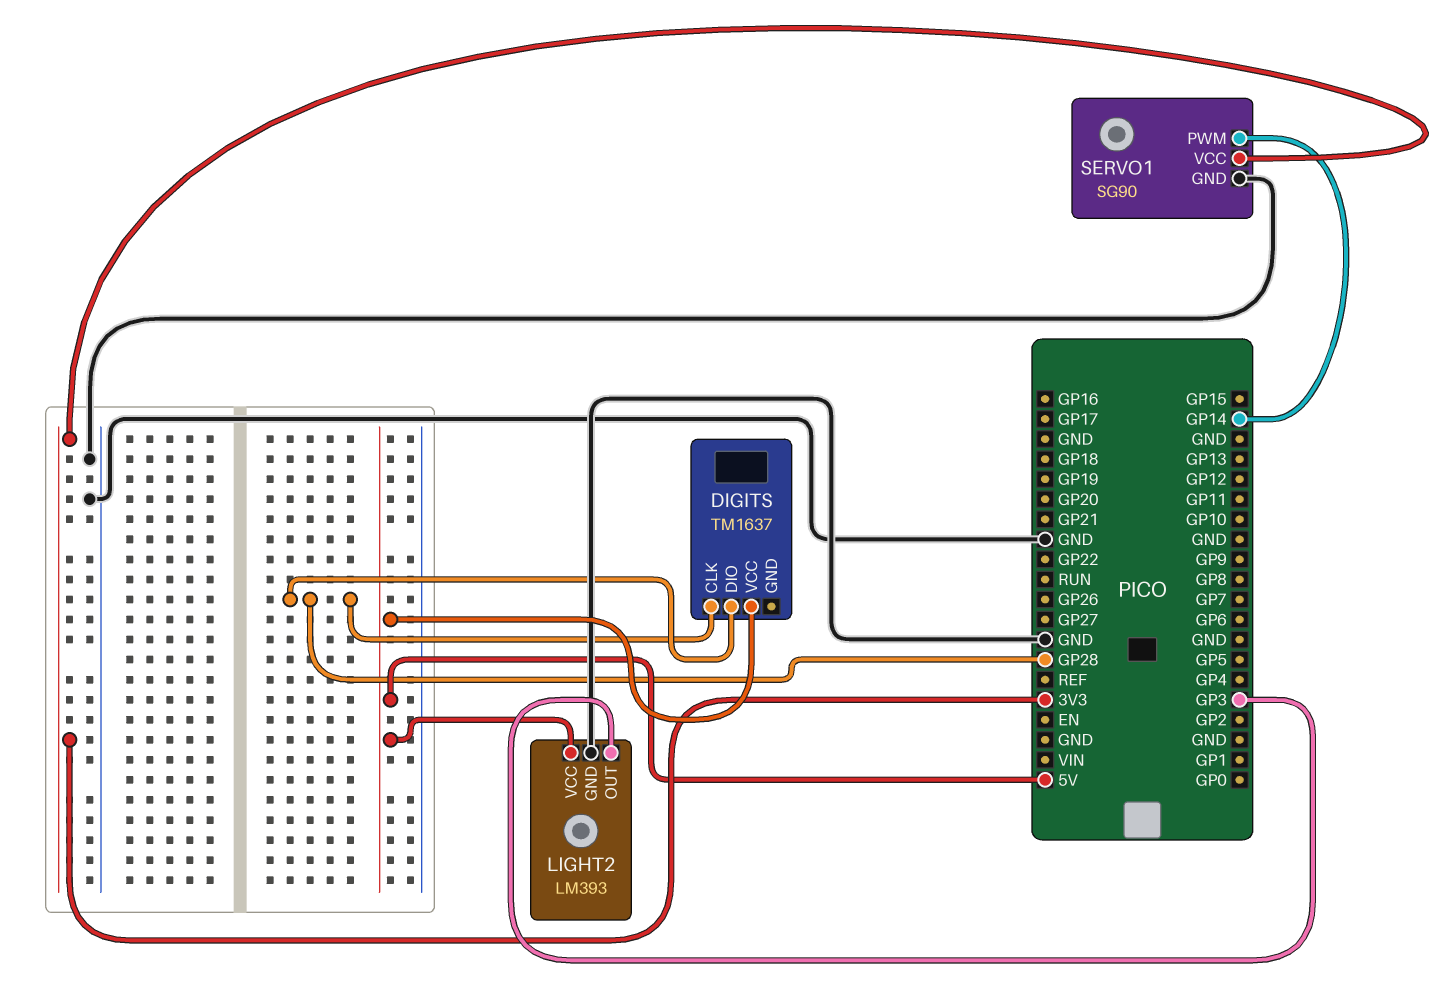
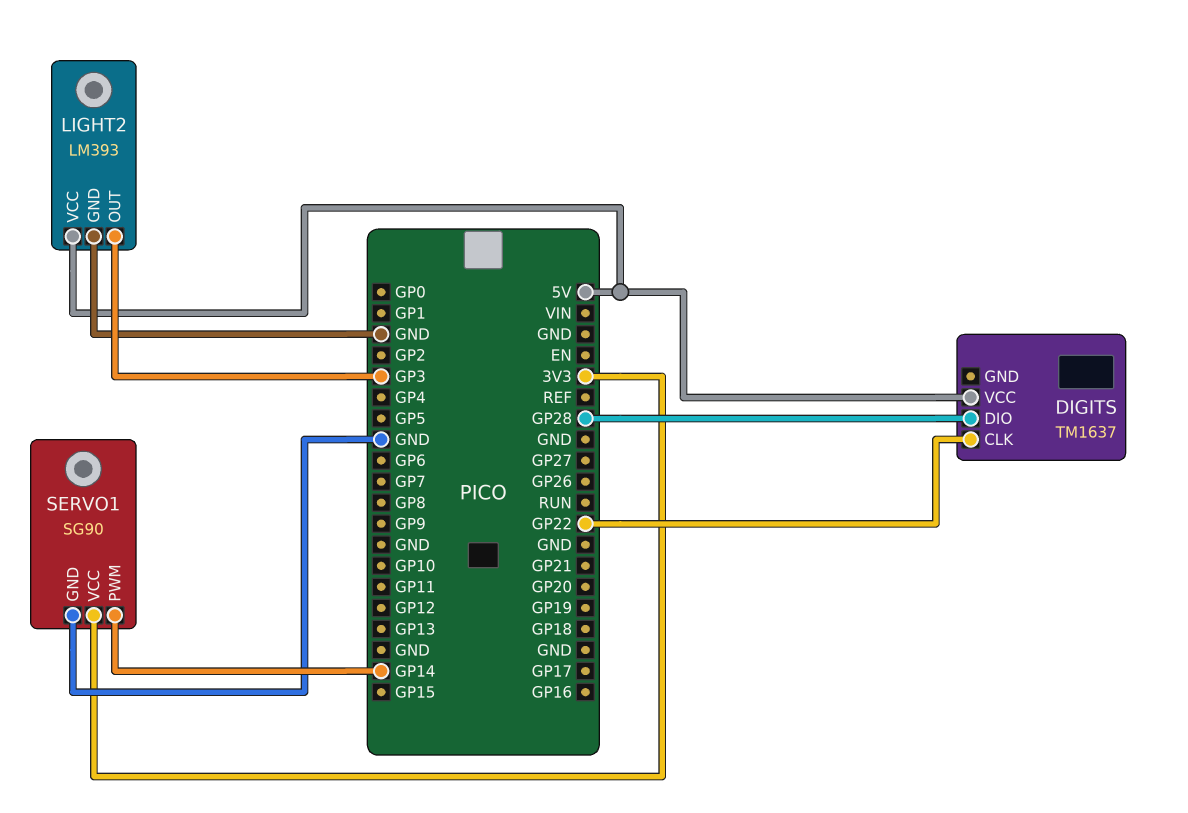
DIGITS pin CLK: GP28 -> GP22

